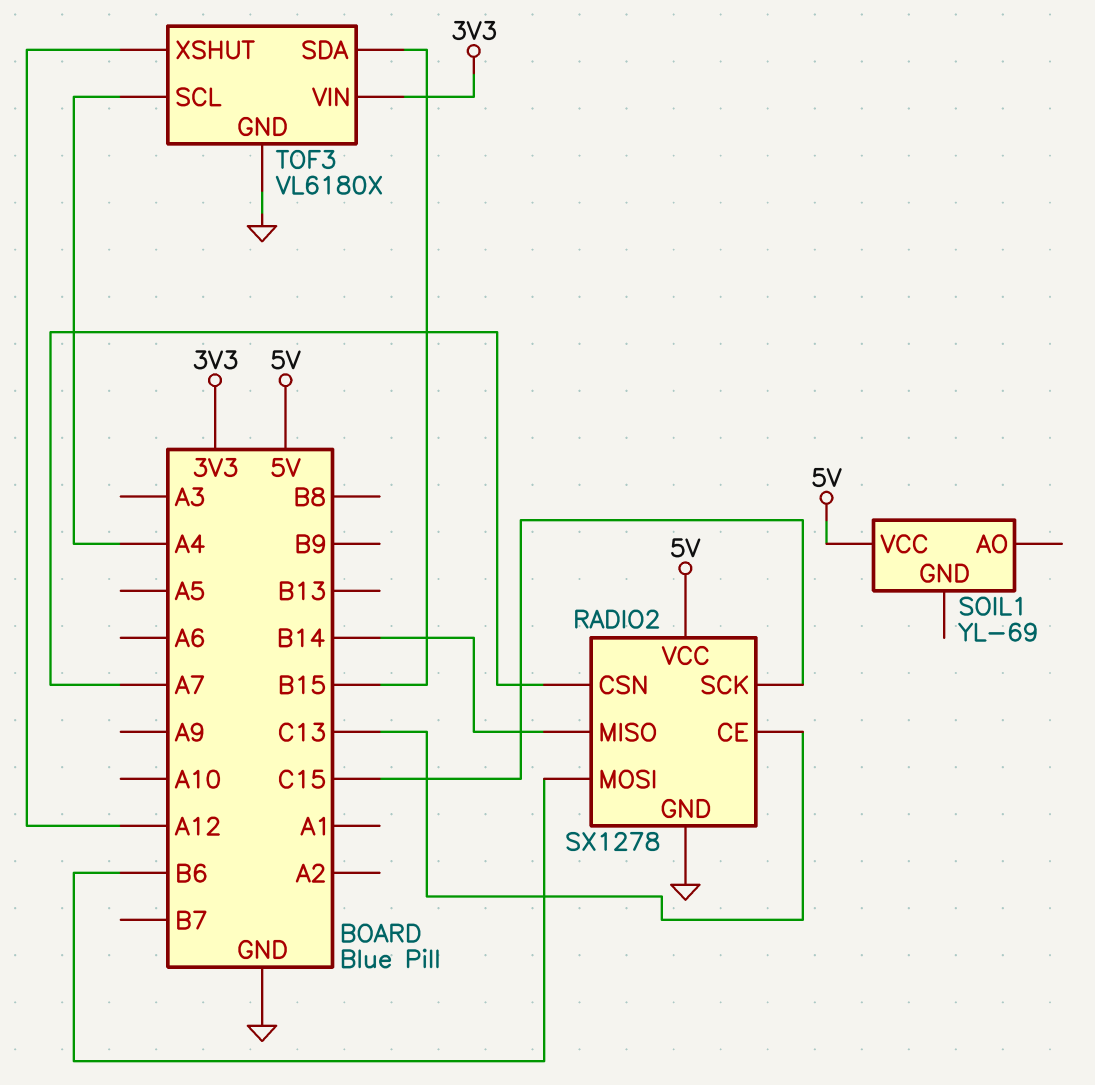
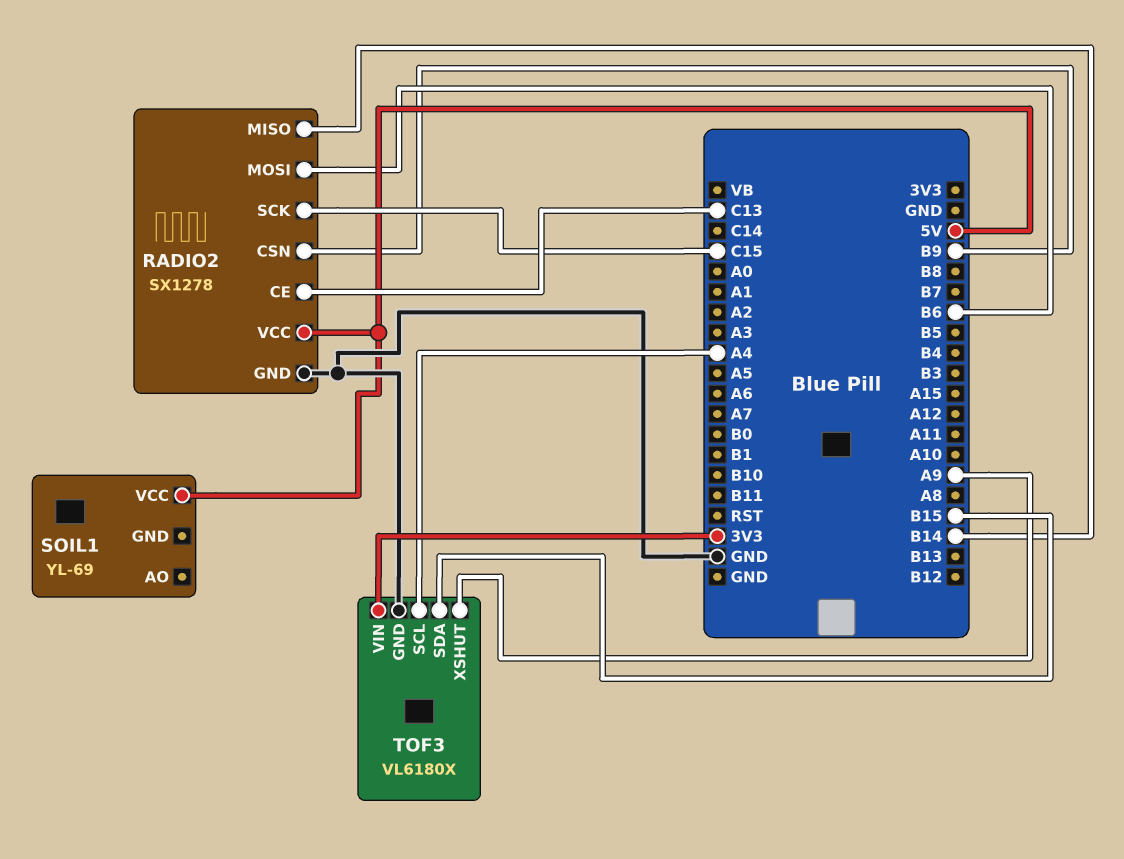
RADIO2 pin CSN: A7 -> B9
TOF3 pin XSHUT: A12 -> A9

